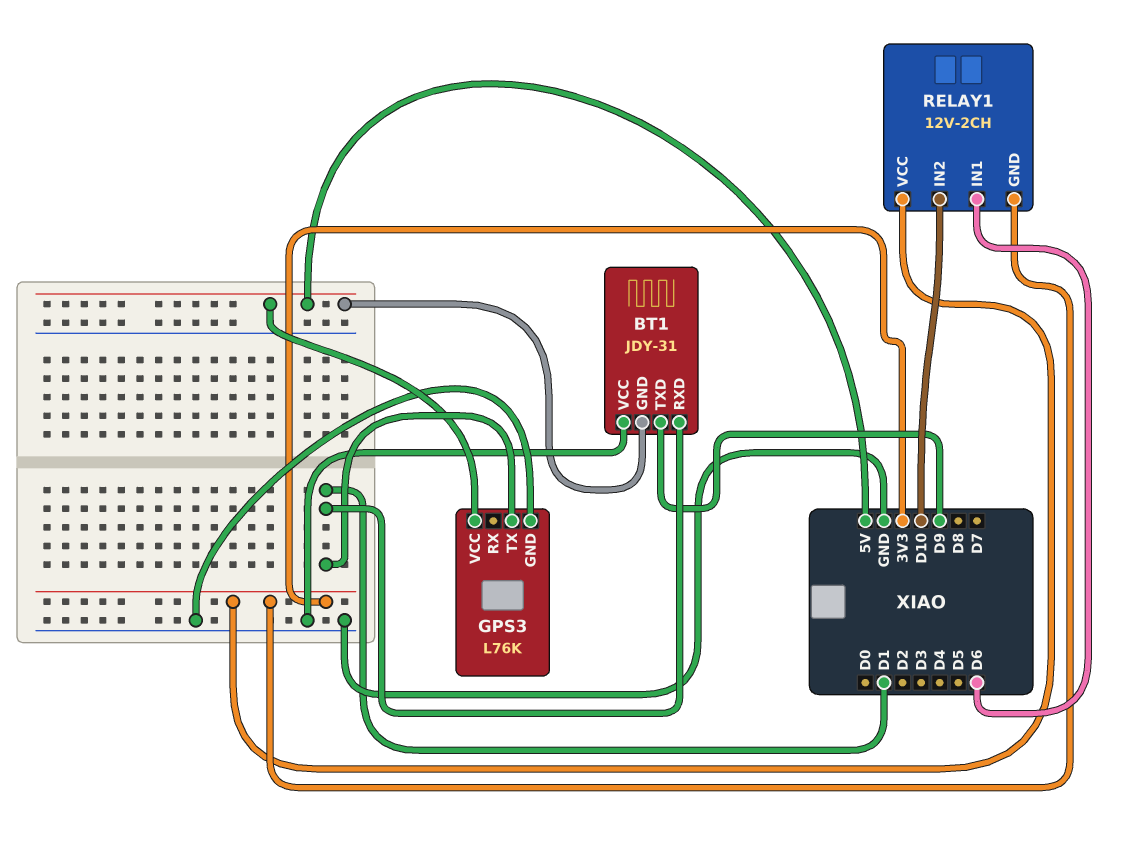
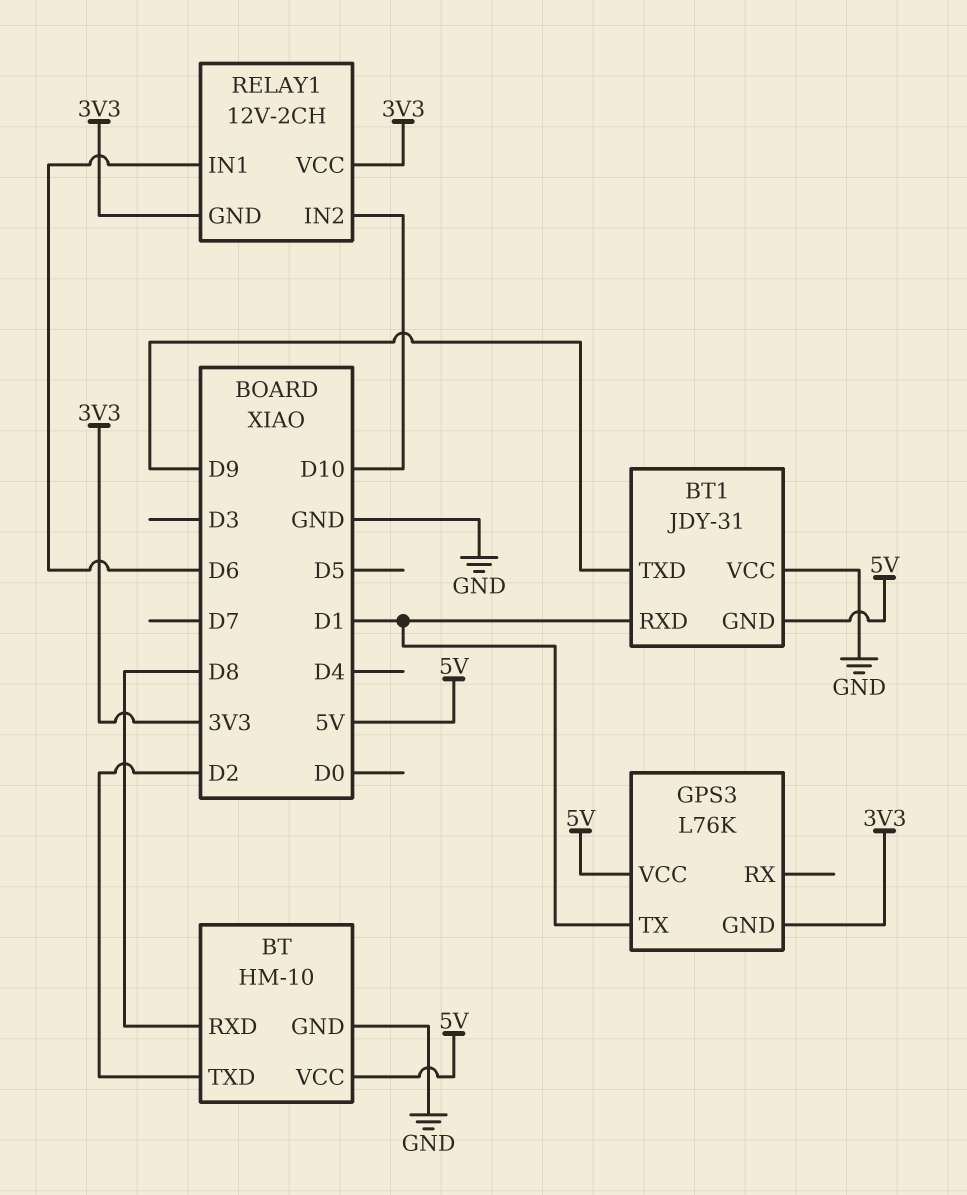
BT: none -> HM-10
BT pin GND: none -> GND
BT pin RXD: none -> D8
BT pin TXD: none -> D2
BT pin VCC: none -> 5V
GPS3 pin GND: GND -> 3V3

